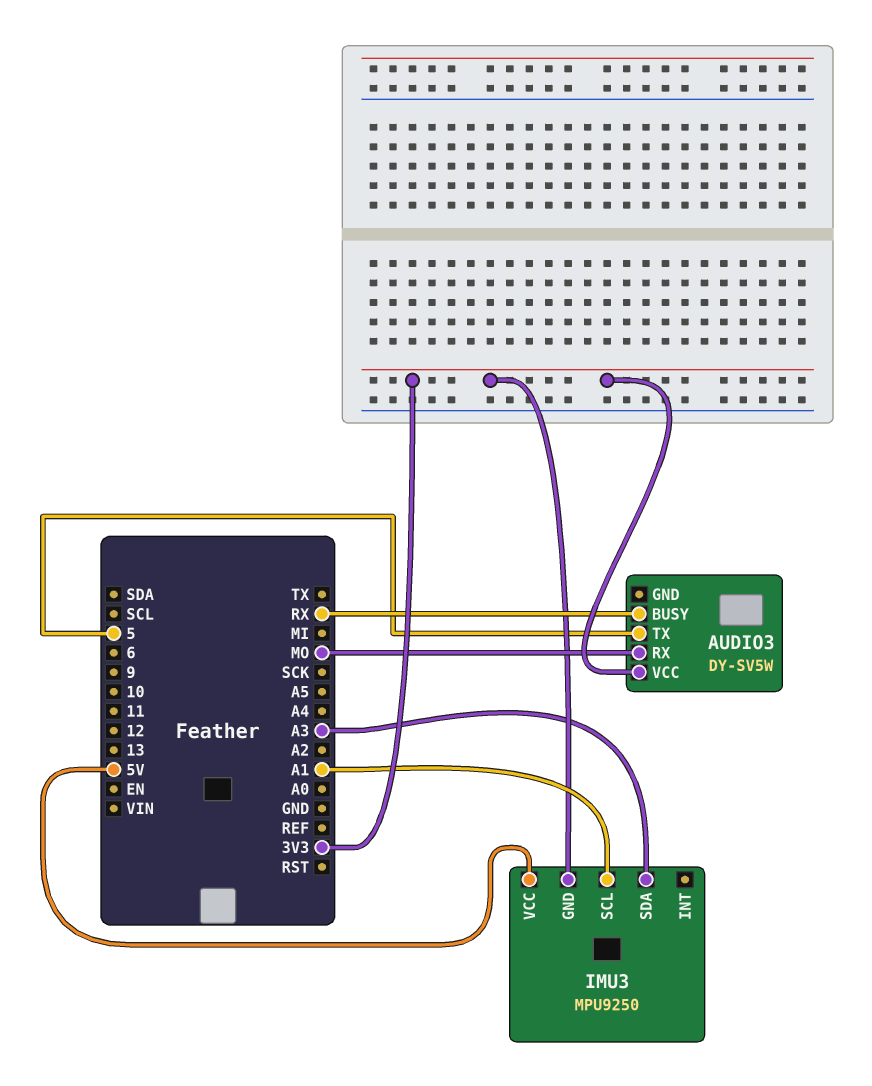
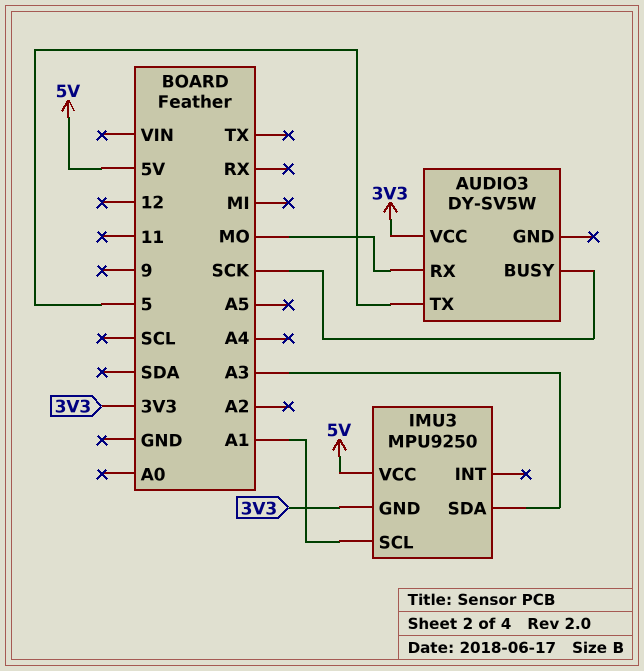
AUDIO3 pin BUSY: RX -> SCK

